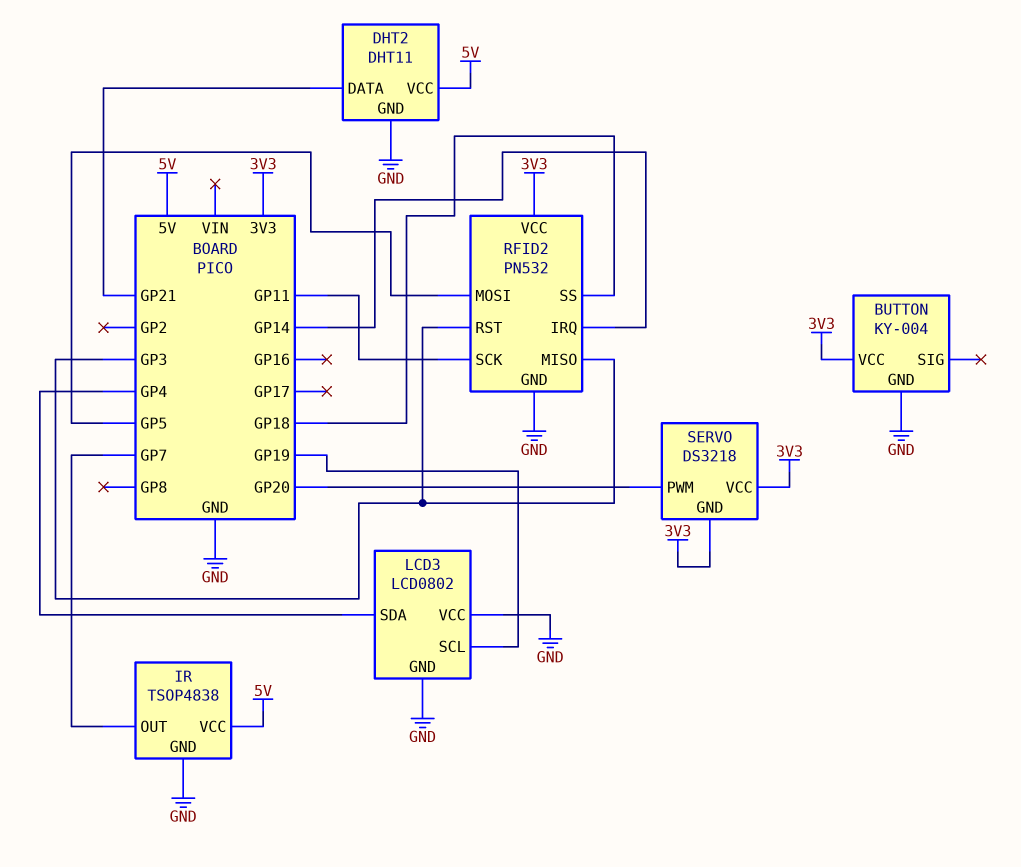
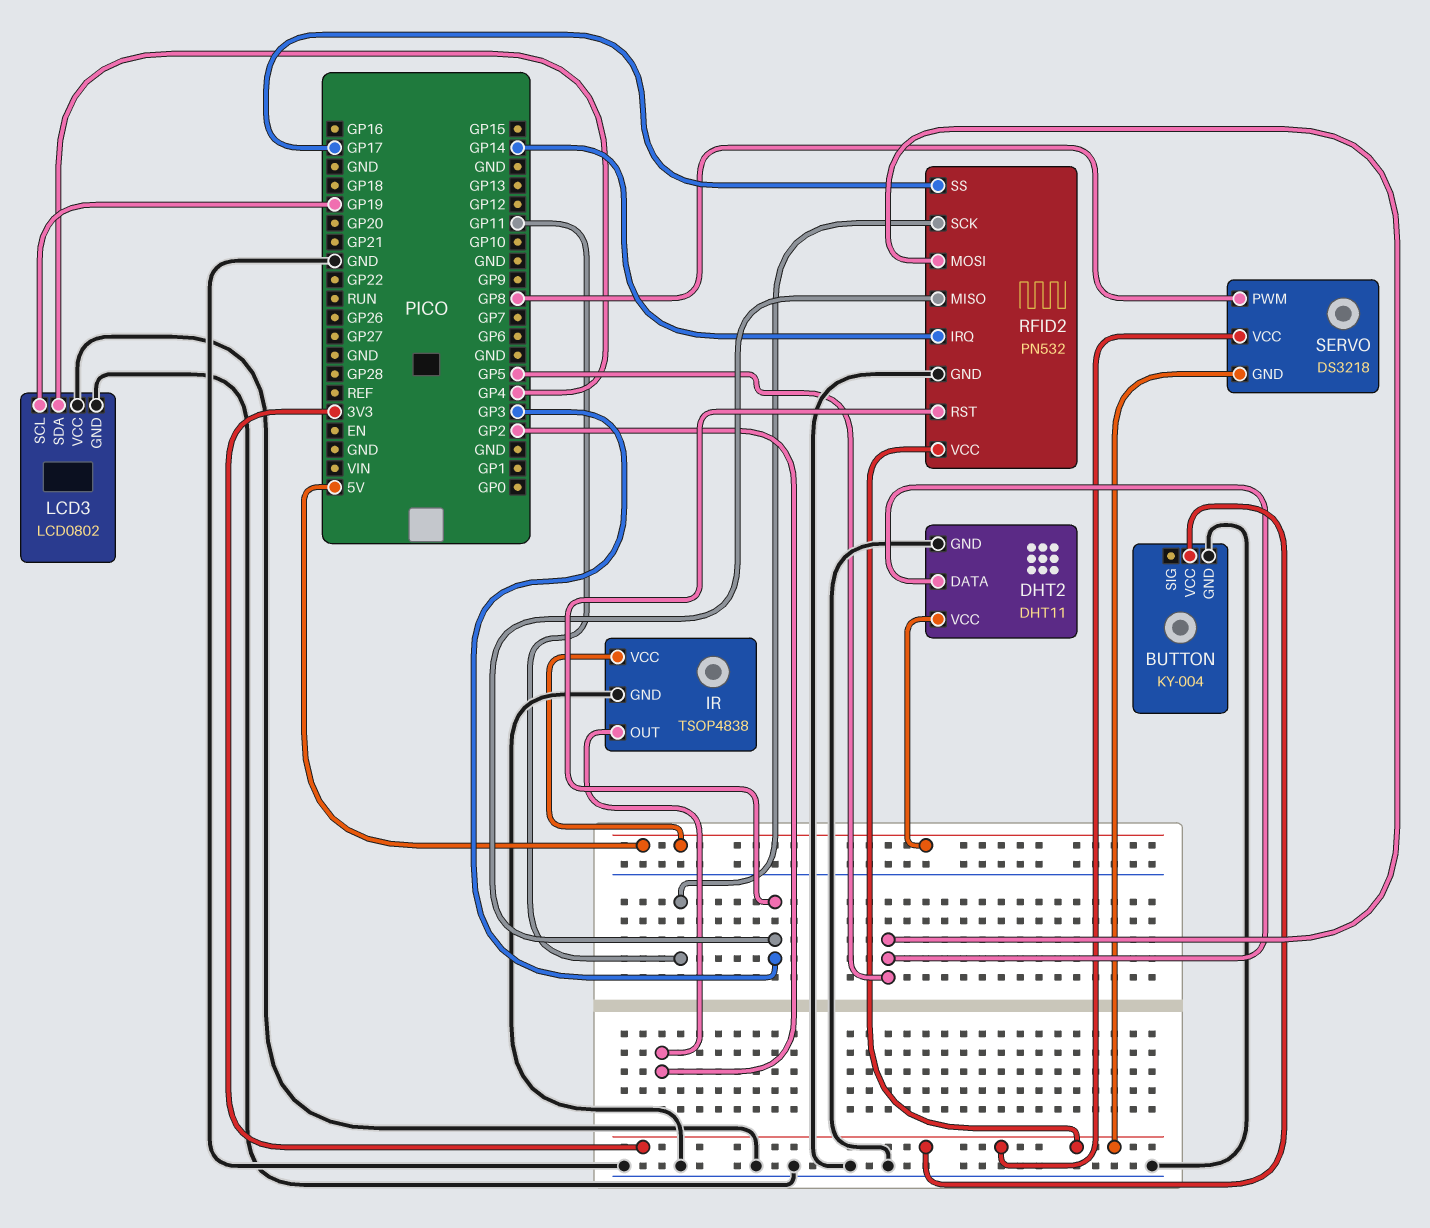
DHT2 pin DATA: GP21 -> GP5
IR pin OUT: GP7 -> GP2
RFID2 pin SS: GP18 -> GP17
SERVO pin PWM: GP20 -> GP8

